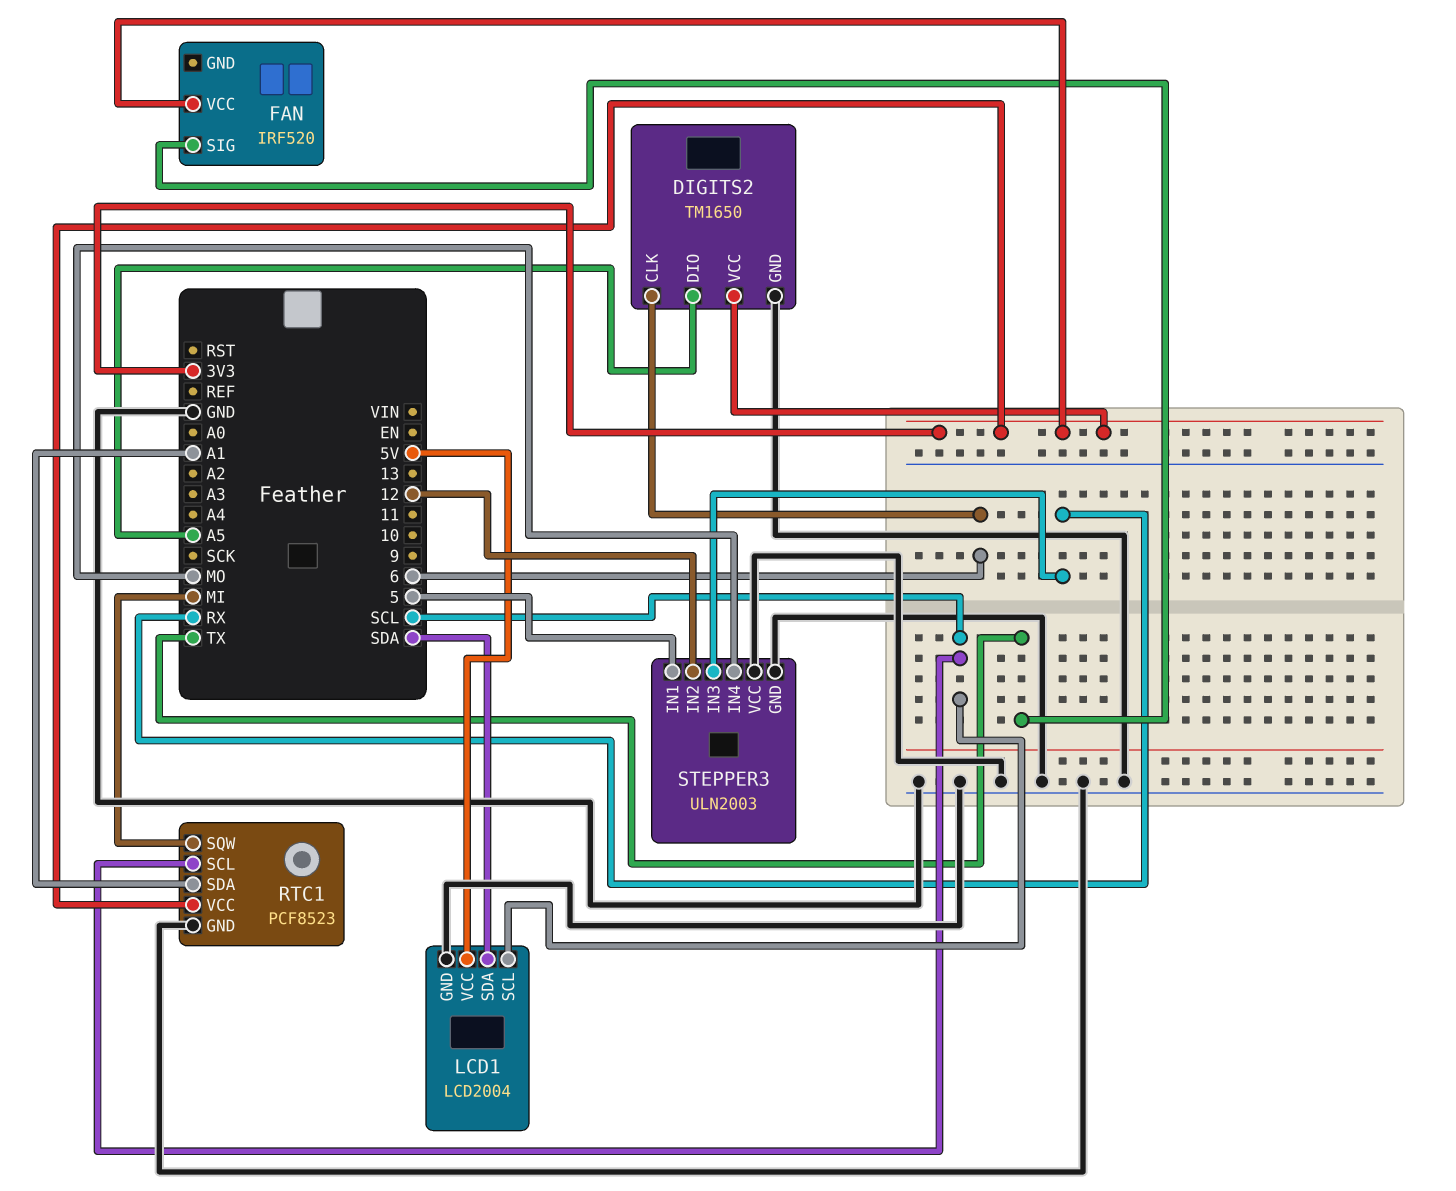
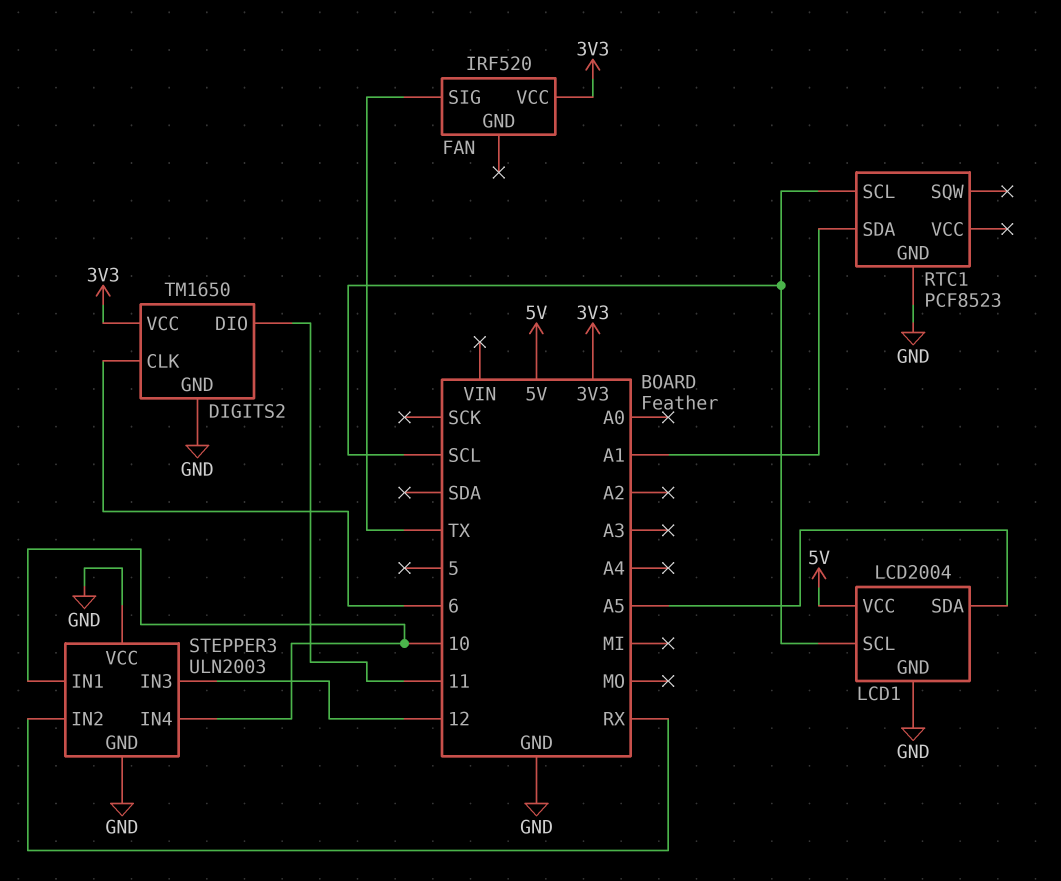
DIGITS2 pin DIO: A5 -> 11
LCD1 pin SDA: SDA -> A5
RTC1 pin SQW: MI -> none
RTC1 pin VCC: 3V3 -> none
STEPPER3 pin IN1: 5 -> 10
STEPPER3 pin IN2: 12 -> RX
STEPPER3 pin IN3: RX -> 12
STEPPER3 pin IN4: MO -> 10

